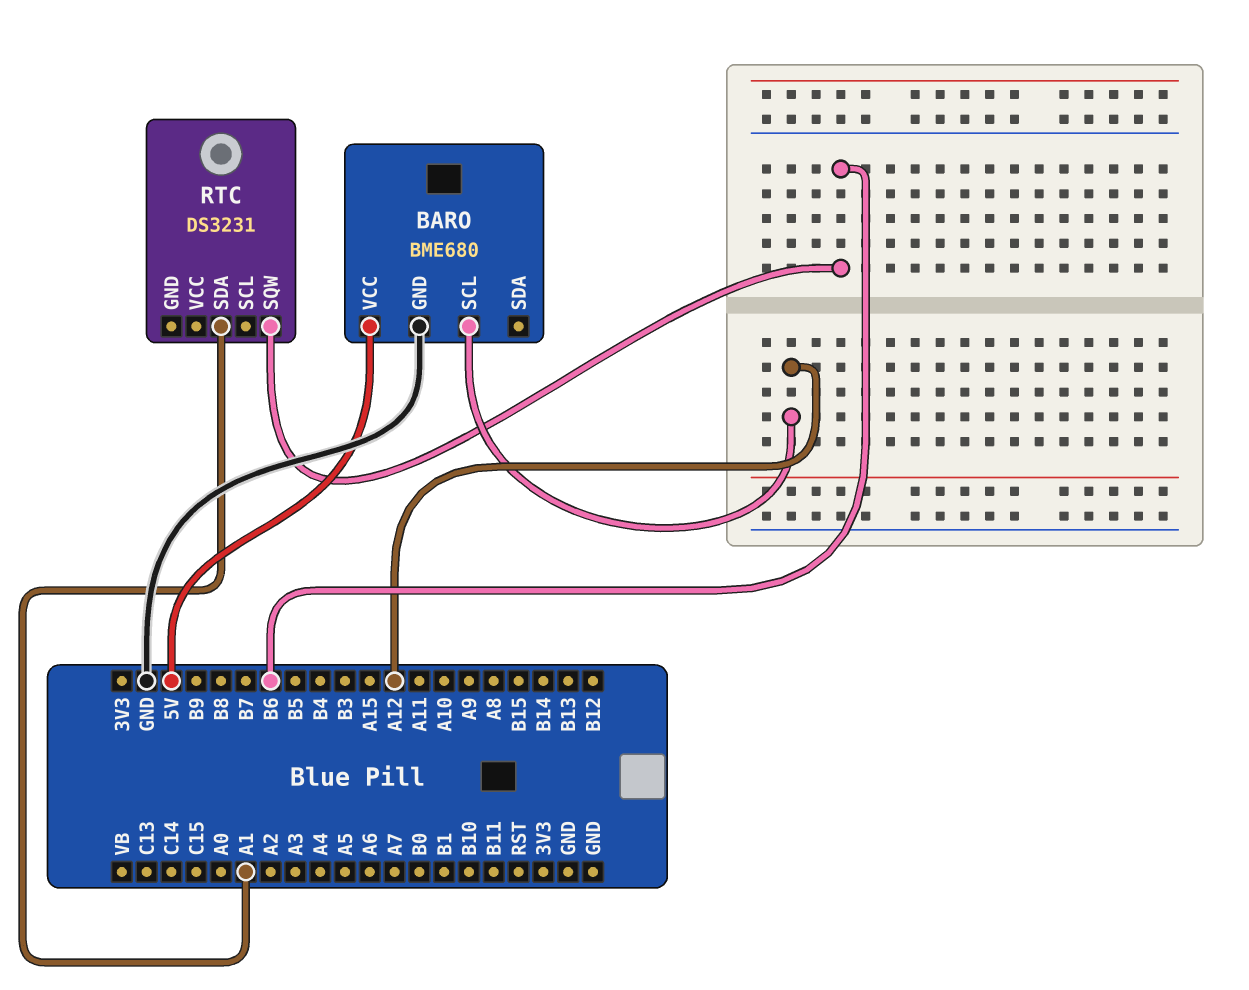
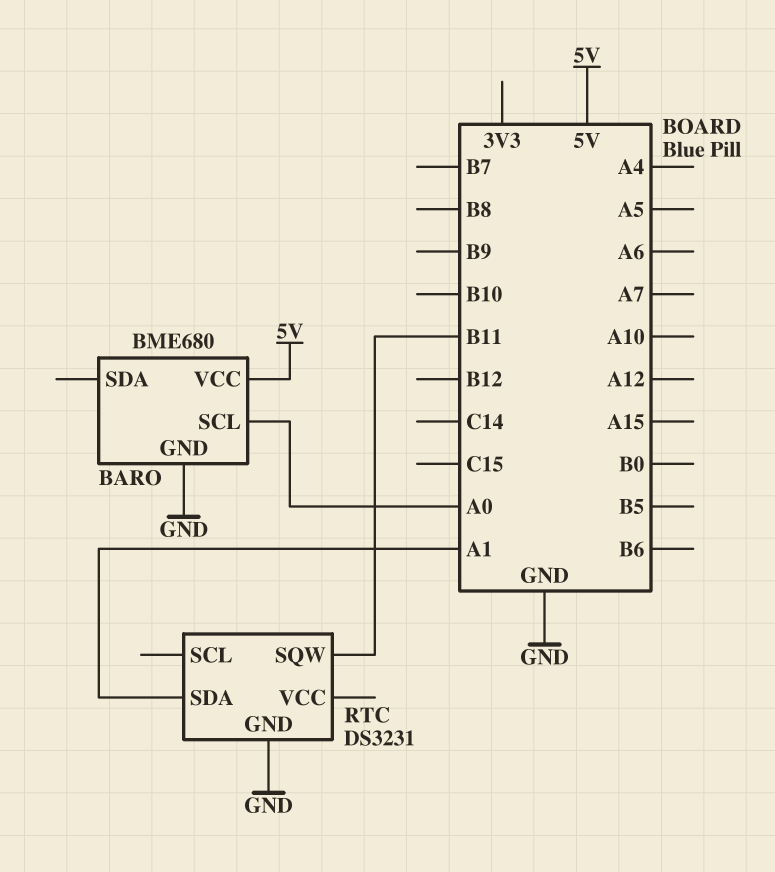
BARO pin SCL: A12 -> A0
RTC pin GND: none -> GND
RTC pin SQW: B6 -> B11

